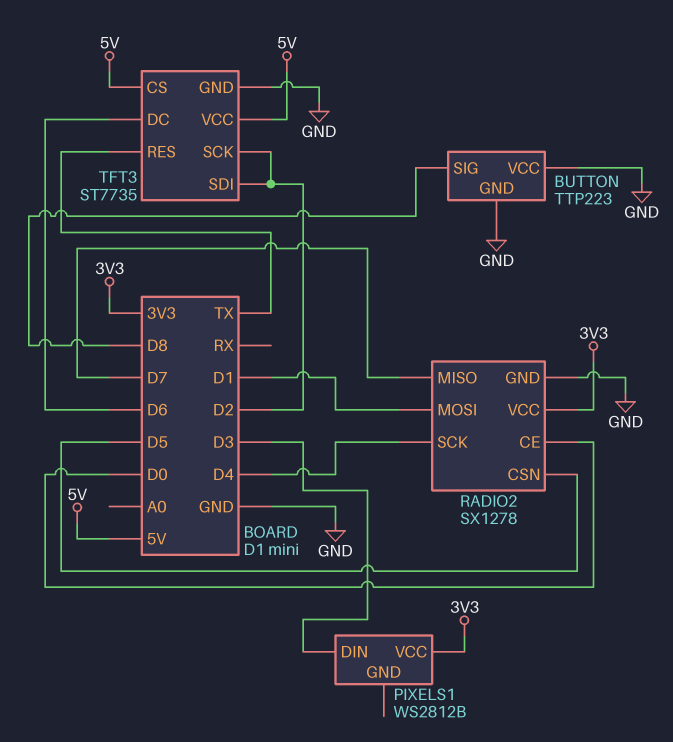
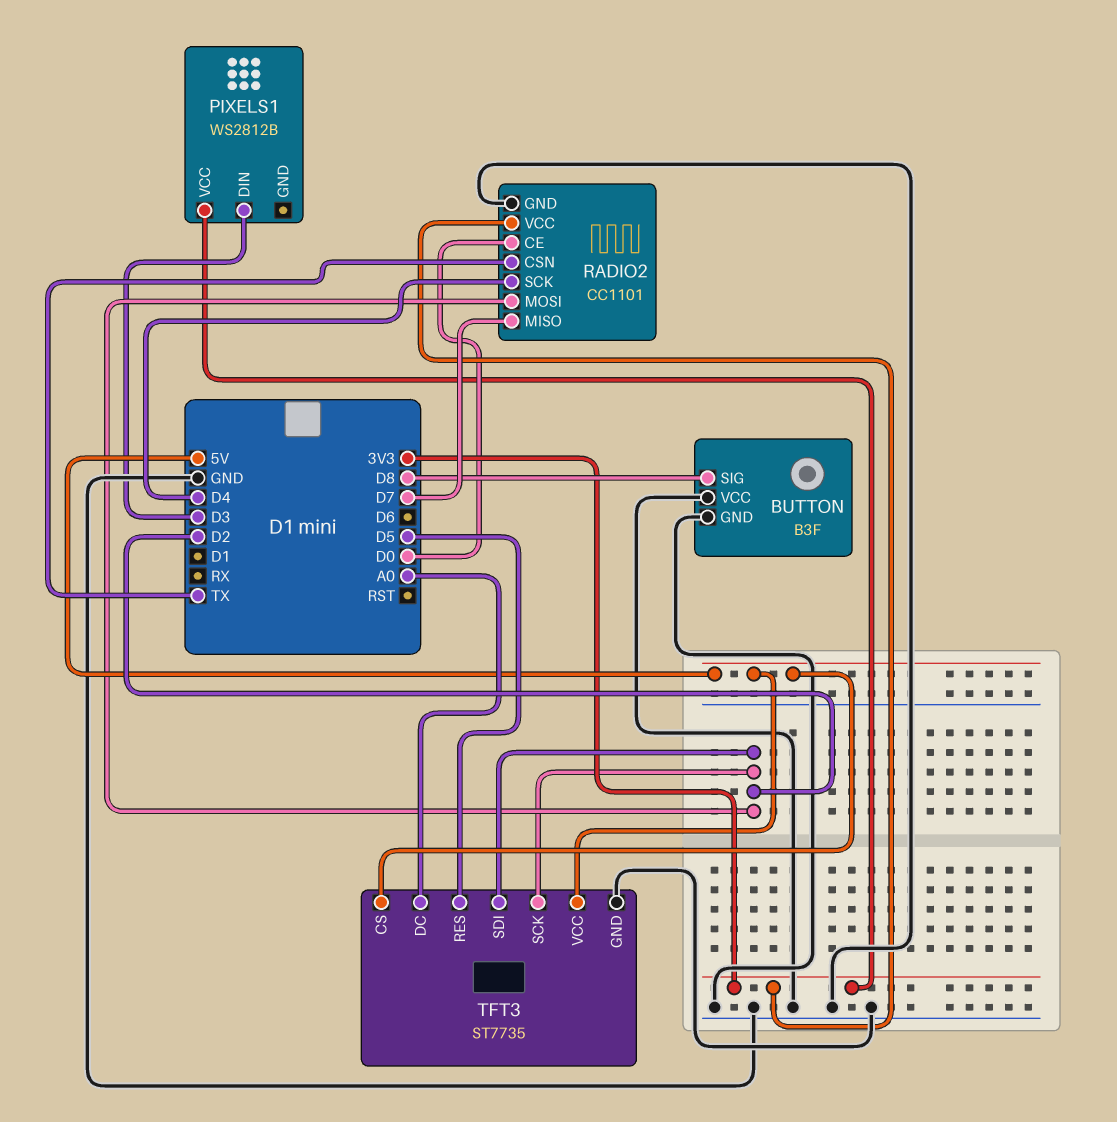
BUTTON: TTP223 -> B3F
RADIO2: SX1278 -> CC1101
RADIO2 pin CSN: D5 -> TX
RADIO2 pin MOSI: D1 -> D2
TFT3 pin DC: D6 -> A0
TFT3 pin RES: TX -> D5

